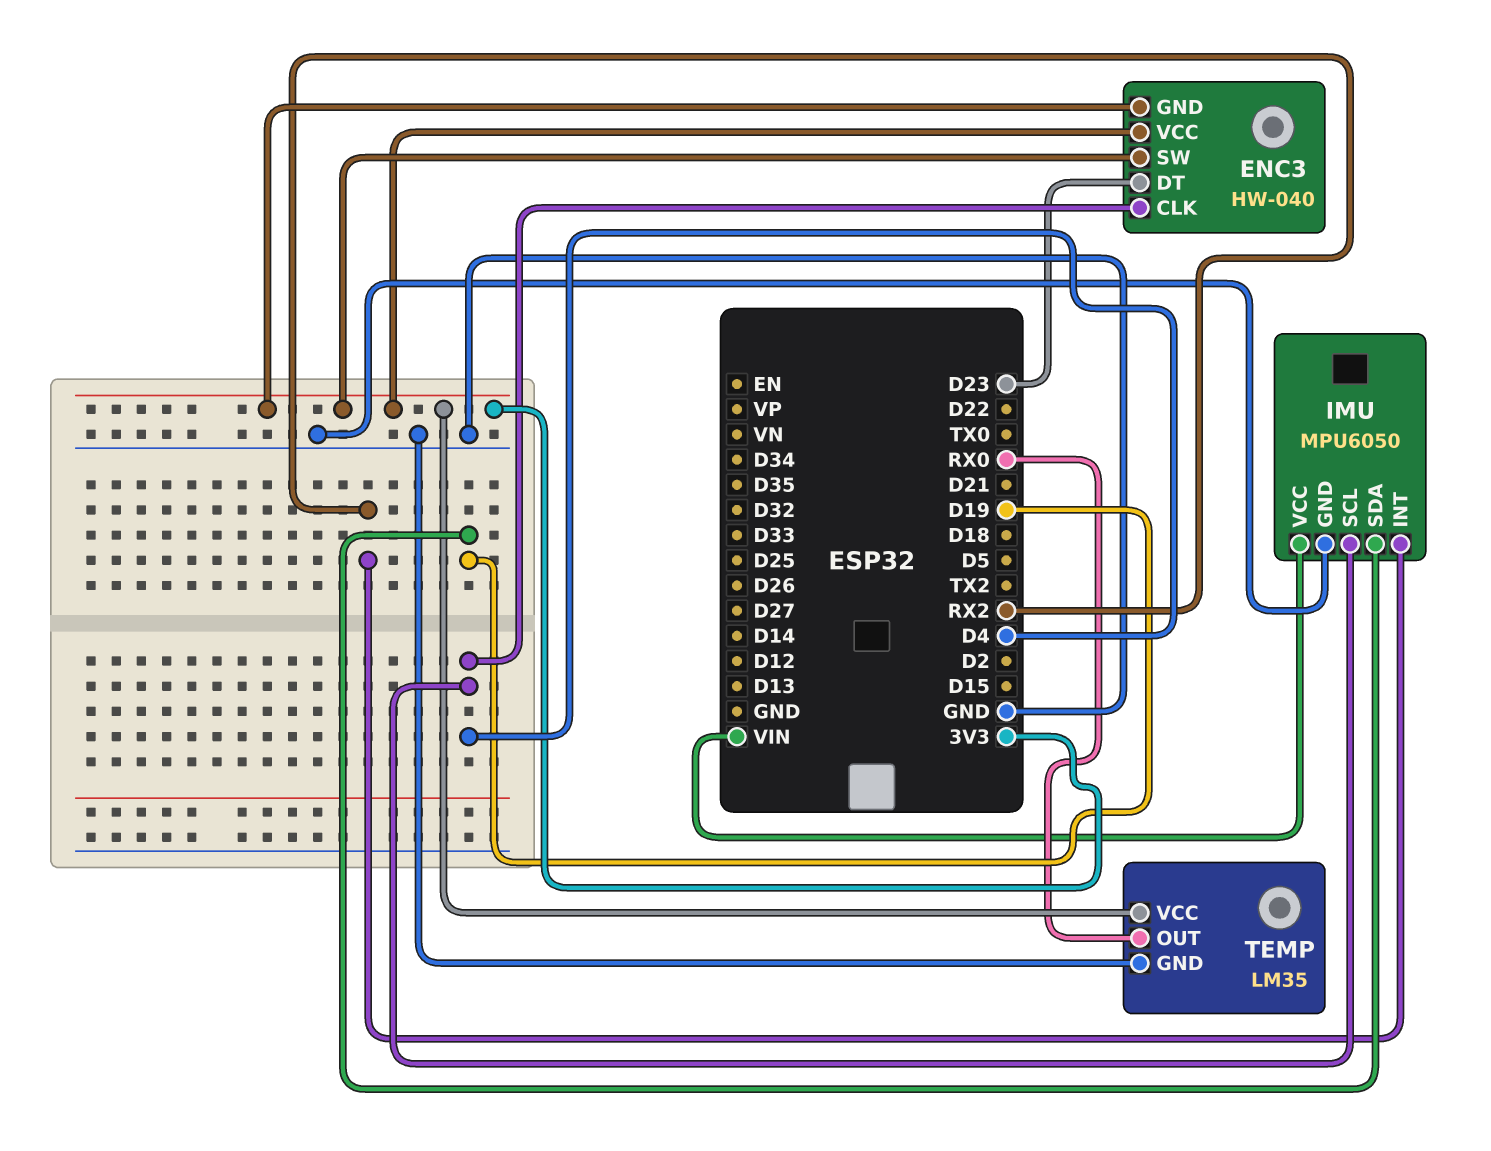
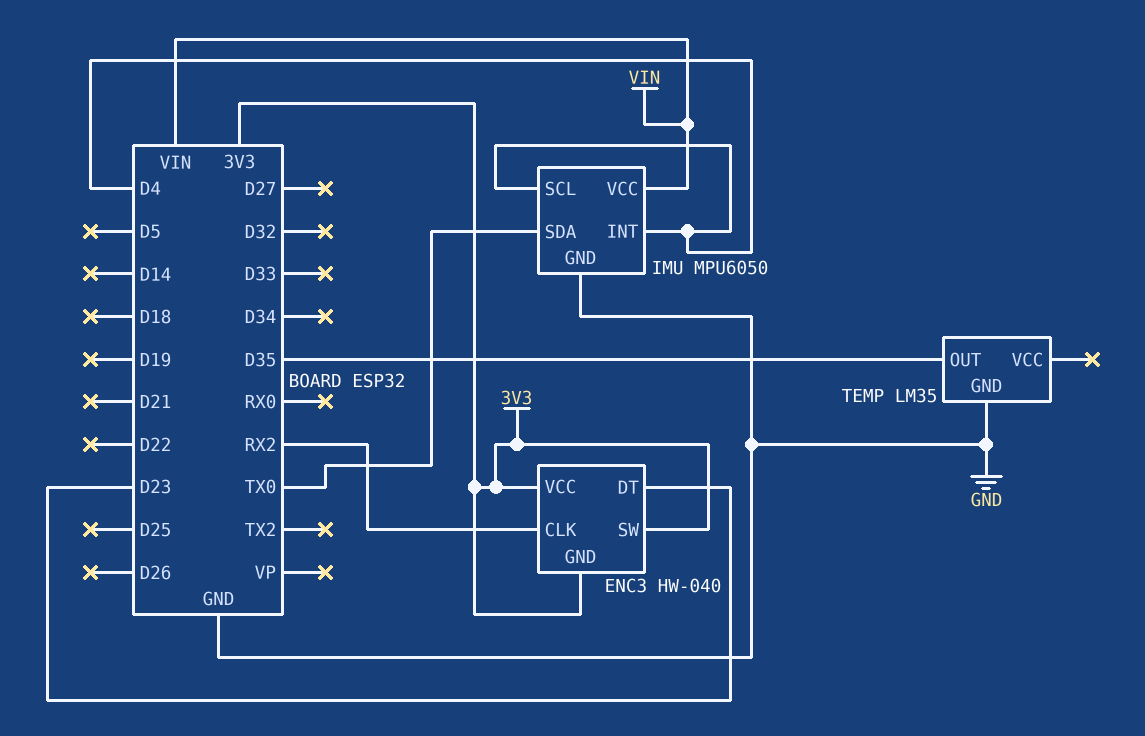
ENC3 pin CLK: D4 -> RX2
IMU pin INT: RX2 -> D4
IMU pin SDA: D19 -> TX0
TEMP pin OUT: RX0 -> D35
TEMP pin VCC: 3V3 -> none

